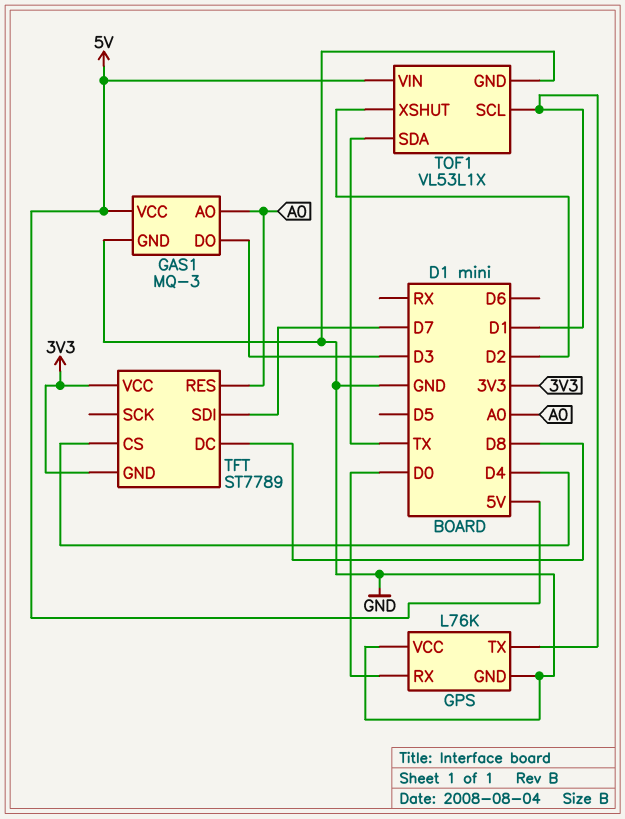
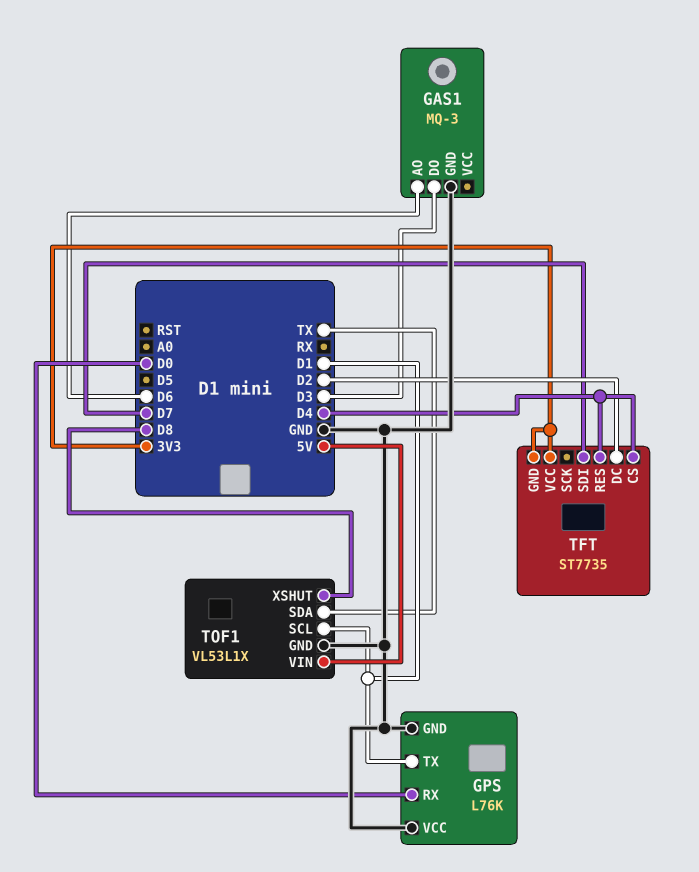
GAS1 pin AO: A0 -> D6
GAS1 pin VCC: 5V -> none
TFT: ST7789 -> ST7735
TFT pin DC: D8 -> D2
TFT pin RES: A0 -> D4
TOF1 pin XSHUT: D2 -> D8

